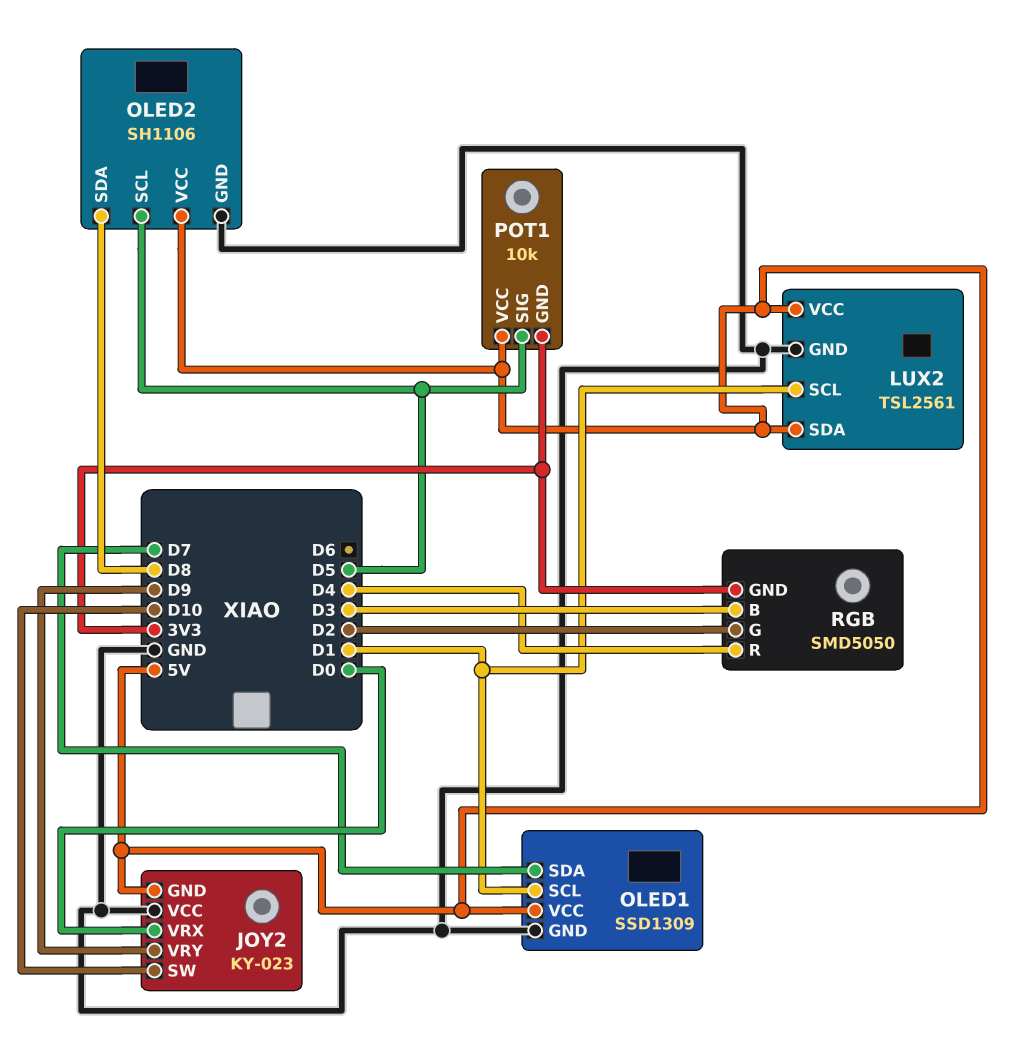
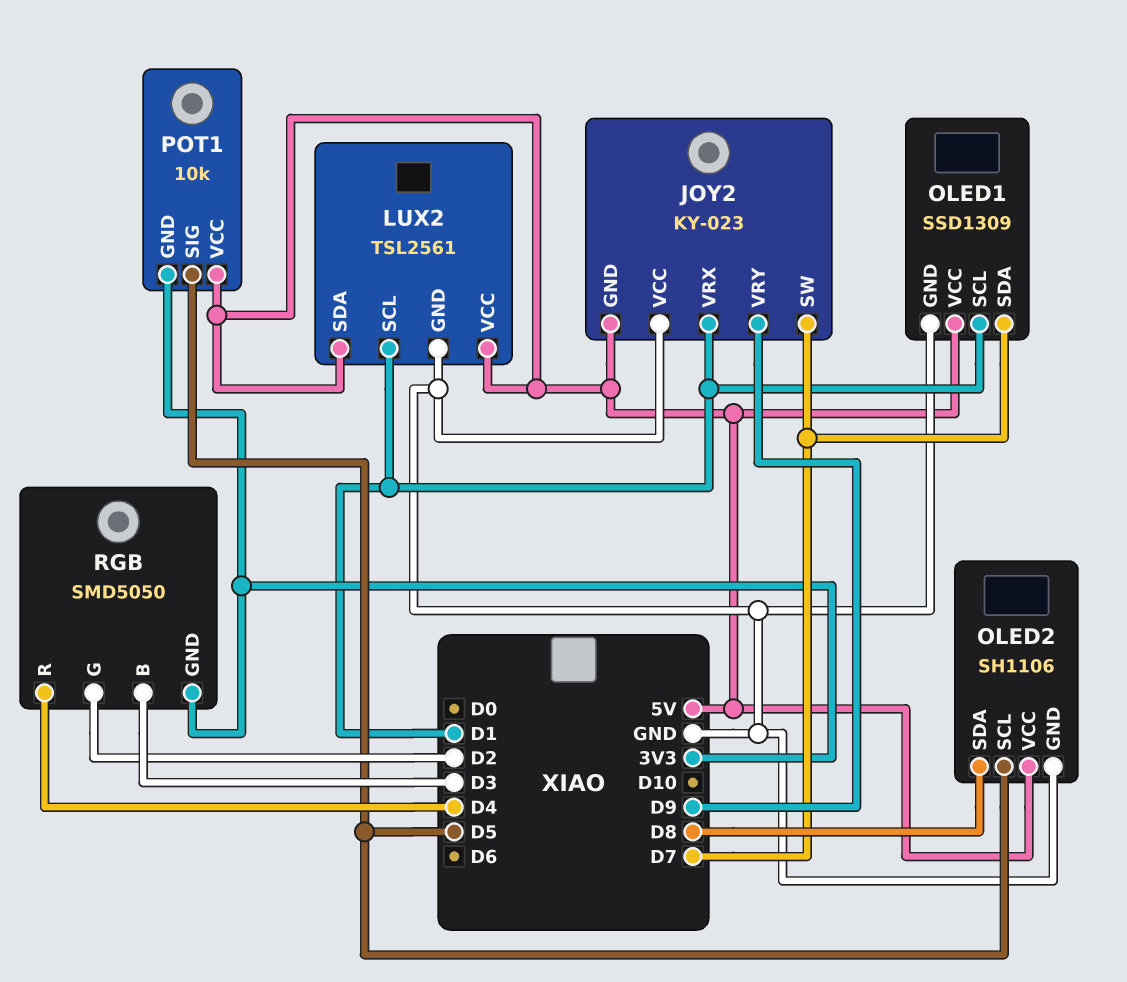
JOY2 pin SW: D10 -> D7
JOY2 pin VRX: D0 -> D1

